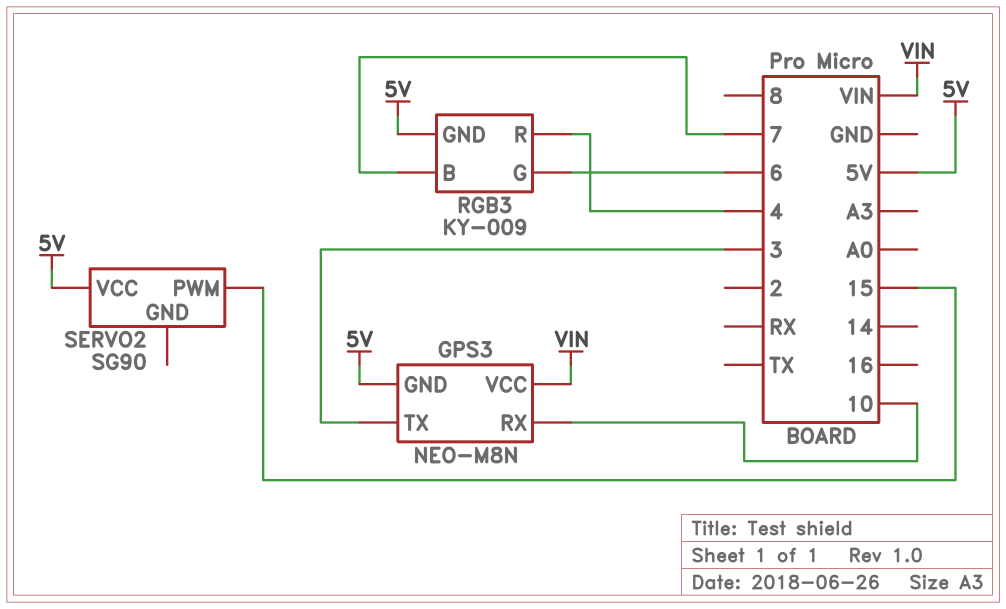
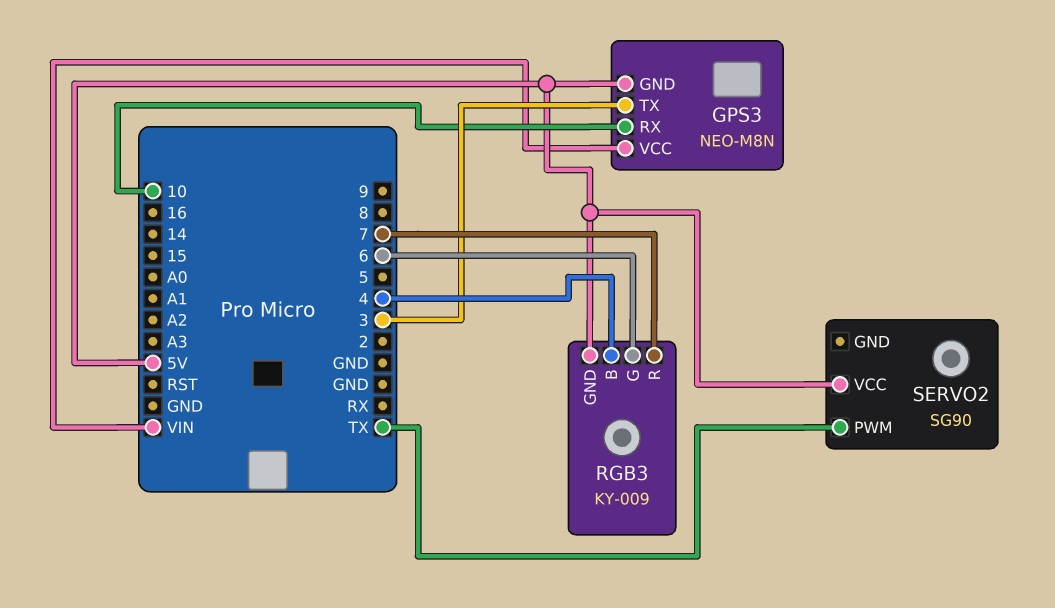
RGB3 pin B: 7 -> 4
RGB3 pin R: 4 -> 7
SERVO2 pin PWM: 15 -> TX

